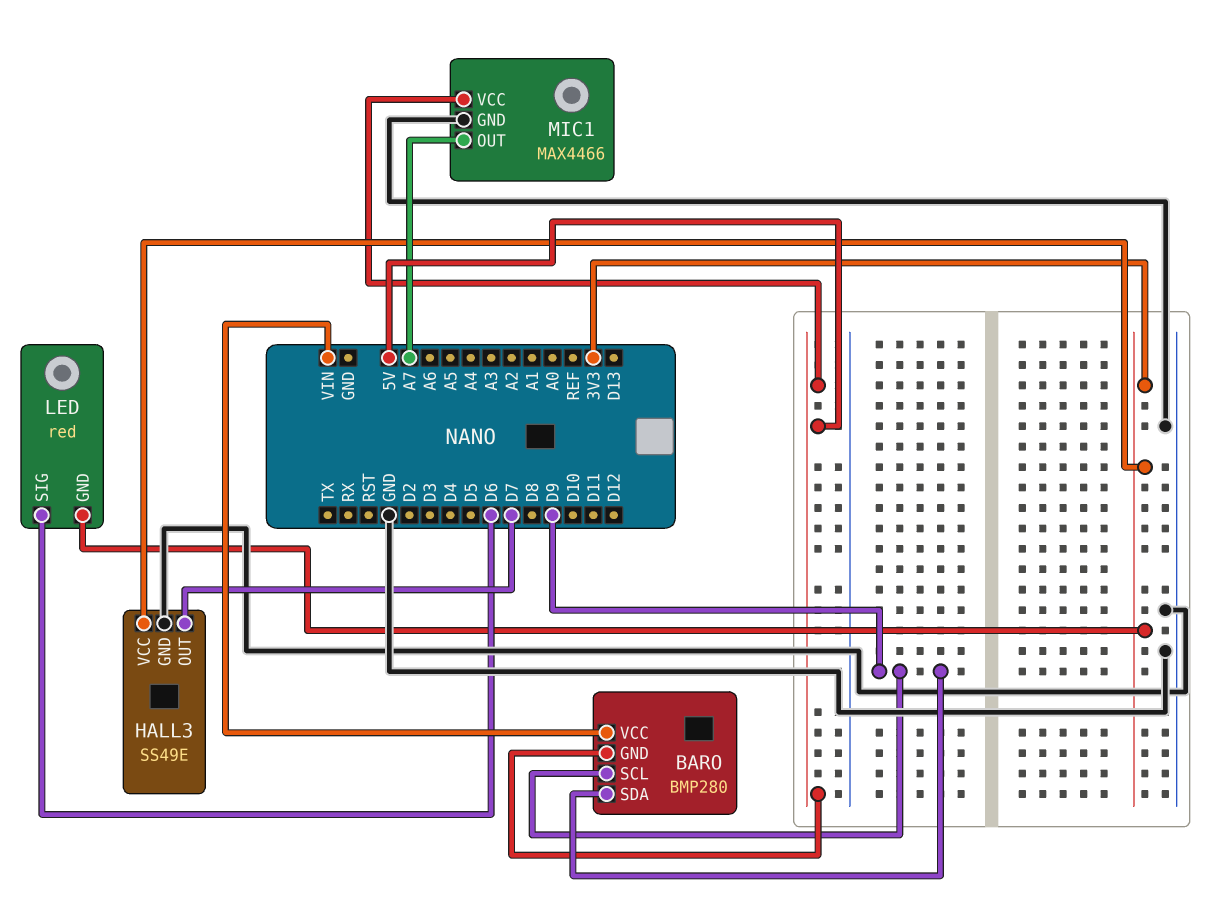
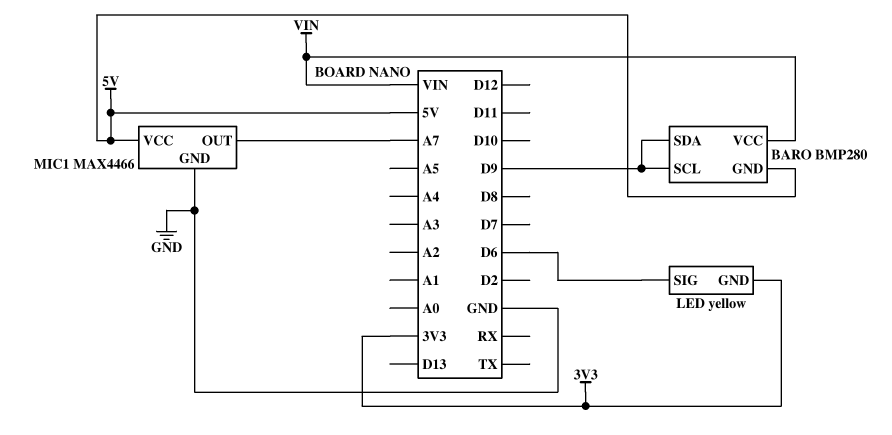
HALL3: SS49E -> none
HALL3 pin GND: GND -> none
HALL3 pin OUT: D7 -> none
HALL3 pin VCC: 3V3 -> none
LED: red -> yellow

